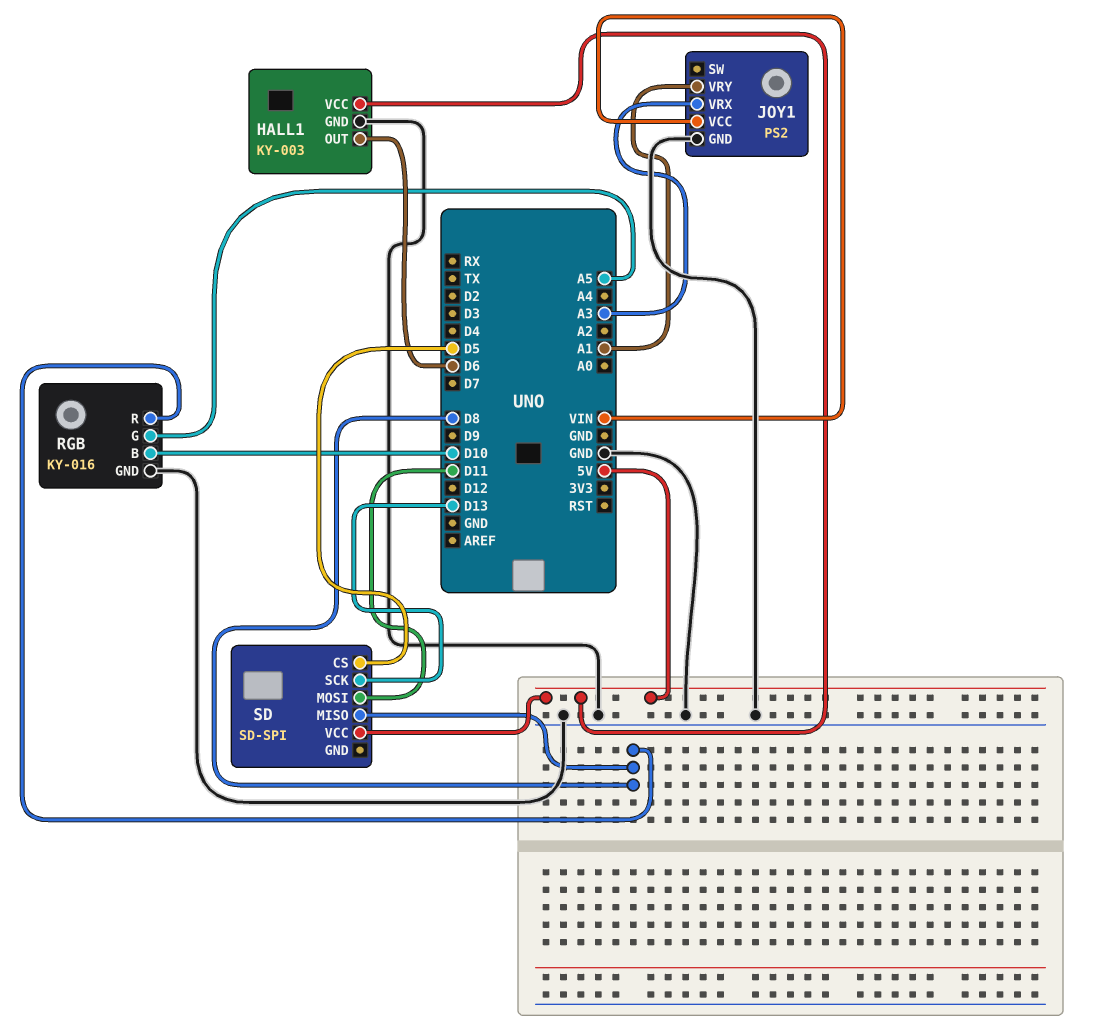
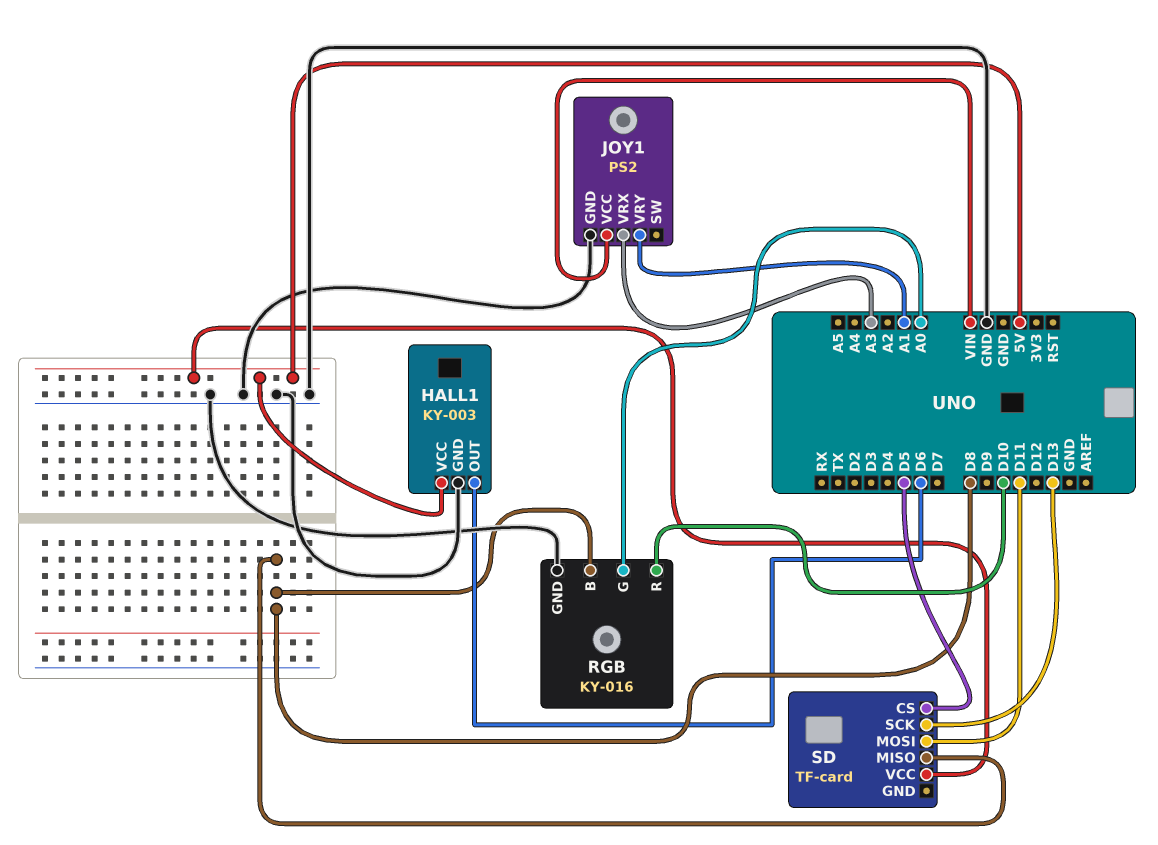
RGB pin B: D10 -> D8
RGB pin G: A5 -> A0
RGB pin R: D8 -> D10
SD: SD-SPI -> TF-card

